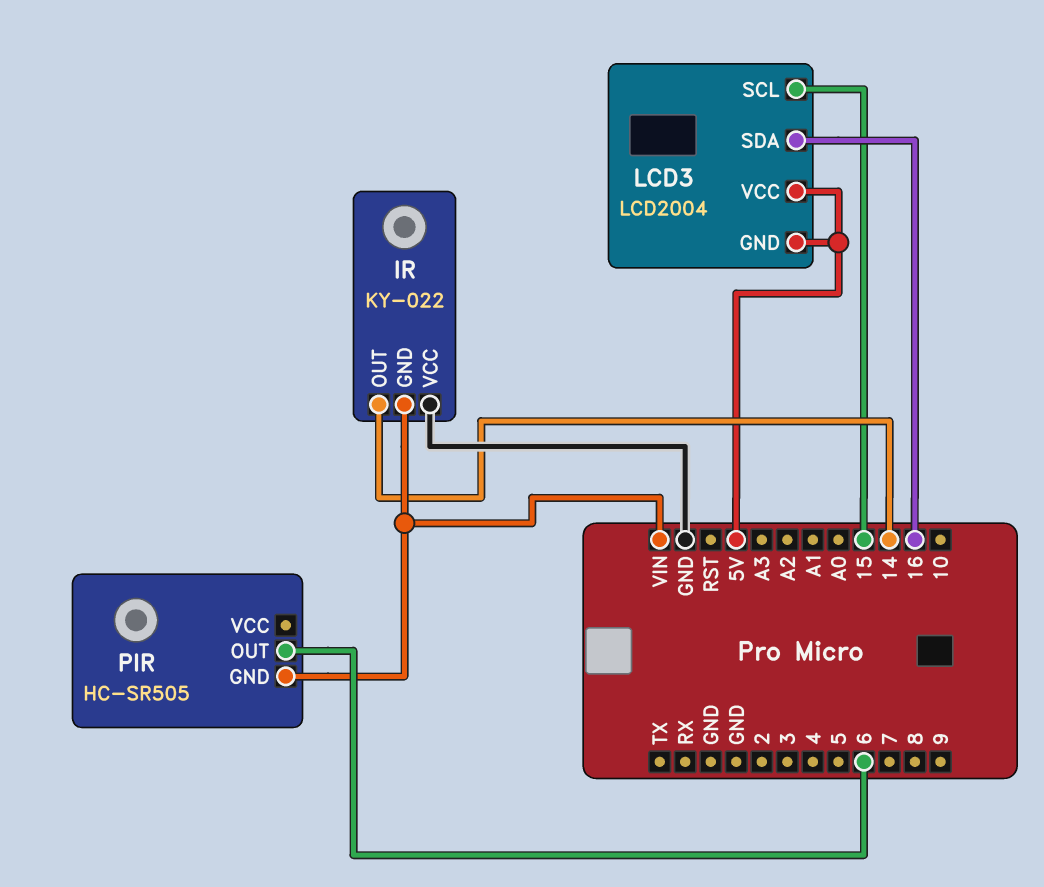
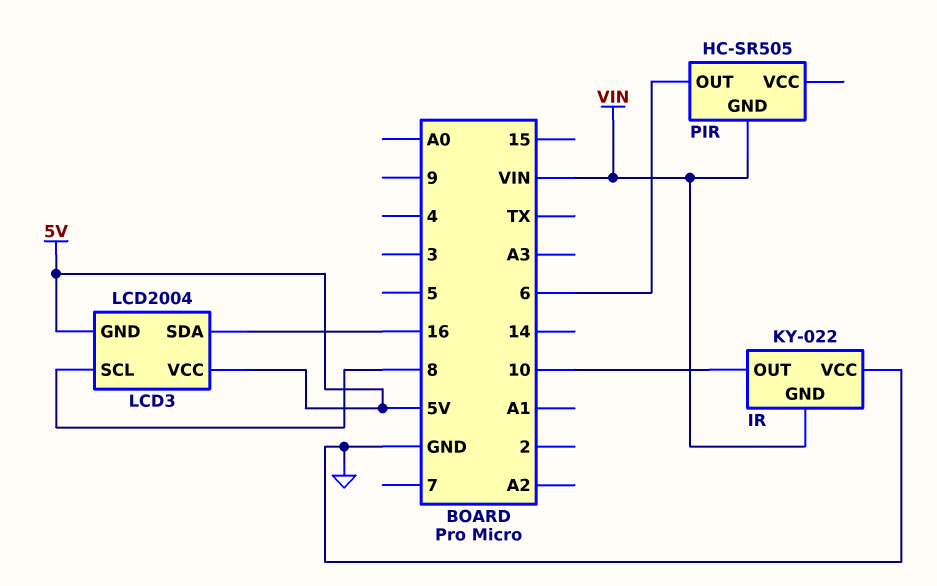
IR pin OUT: 14 -> 10
LCD3 pin SCL: 15 -> 8

